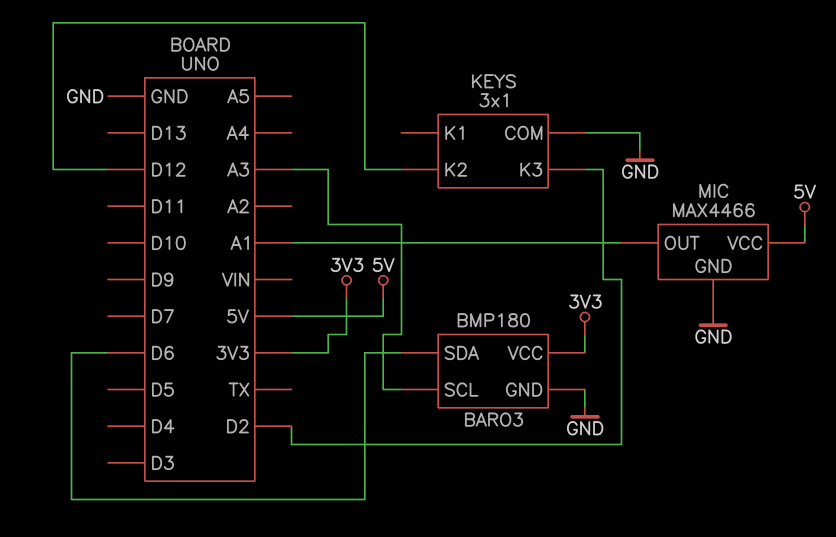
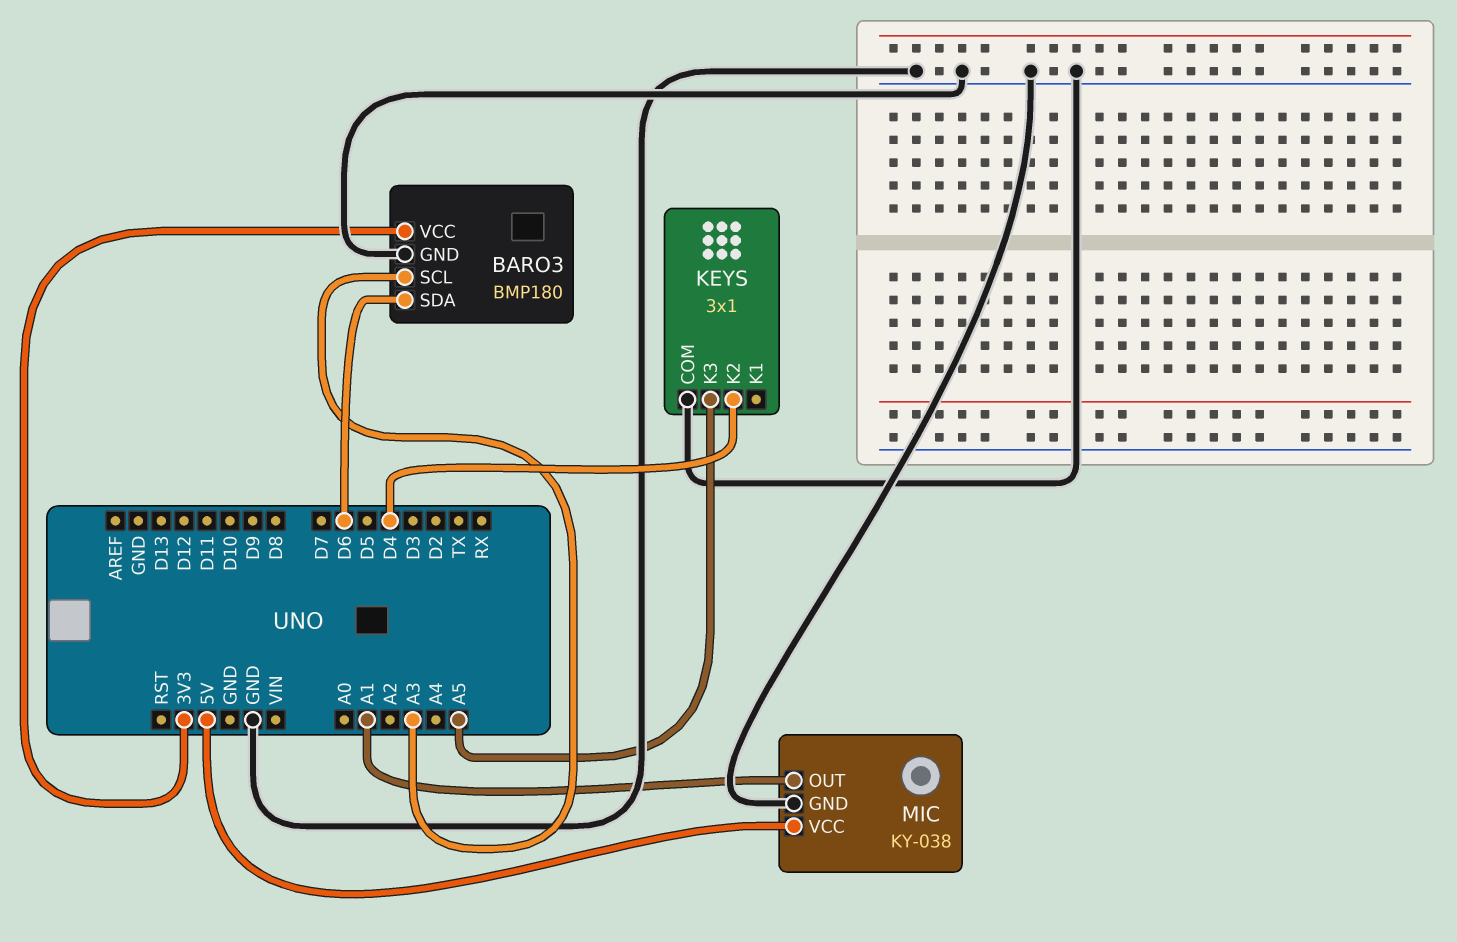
KEYS pin K2: D12 -> D4
KEYS pin K3: D2 -> A5
MIC: MAX4466 -> KY-038

